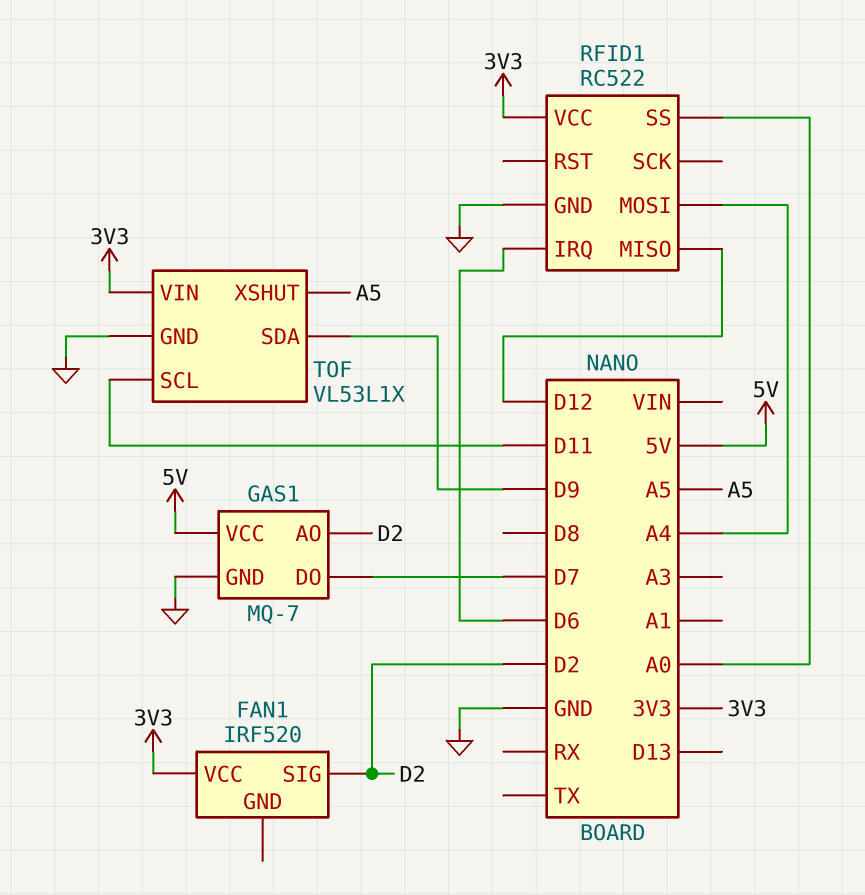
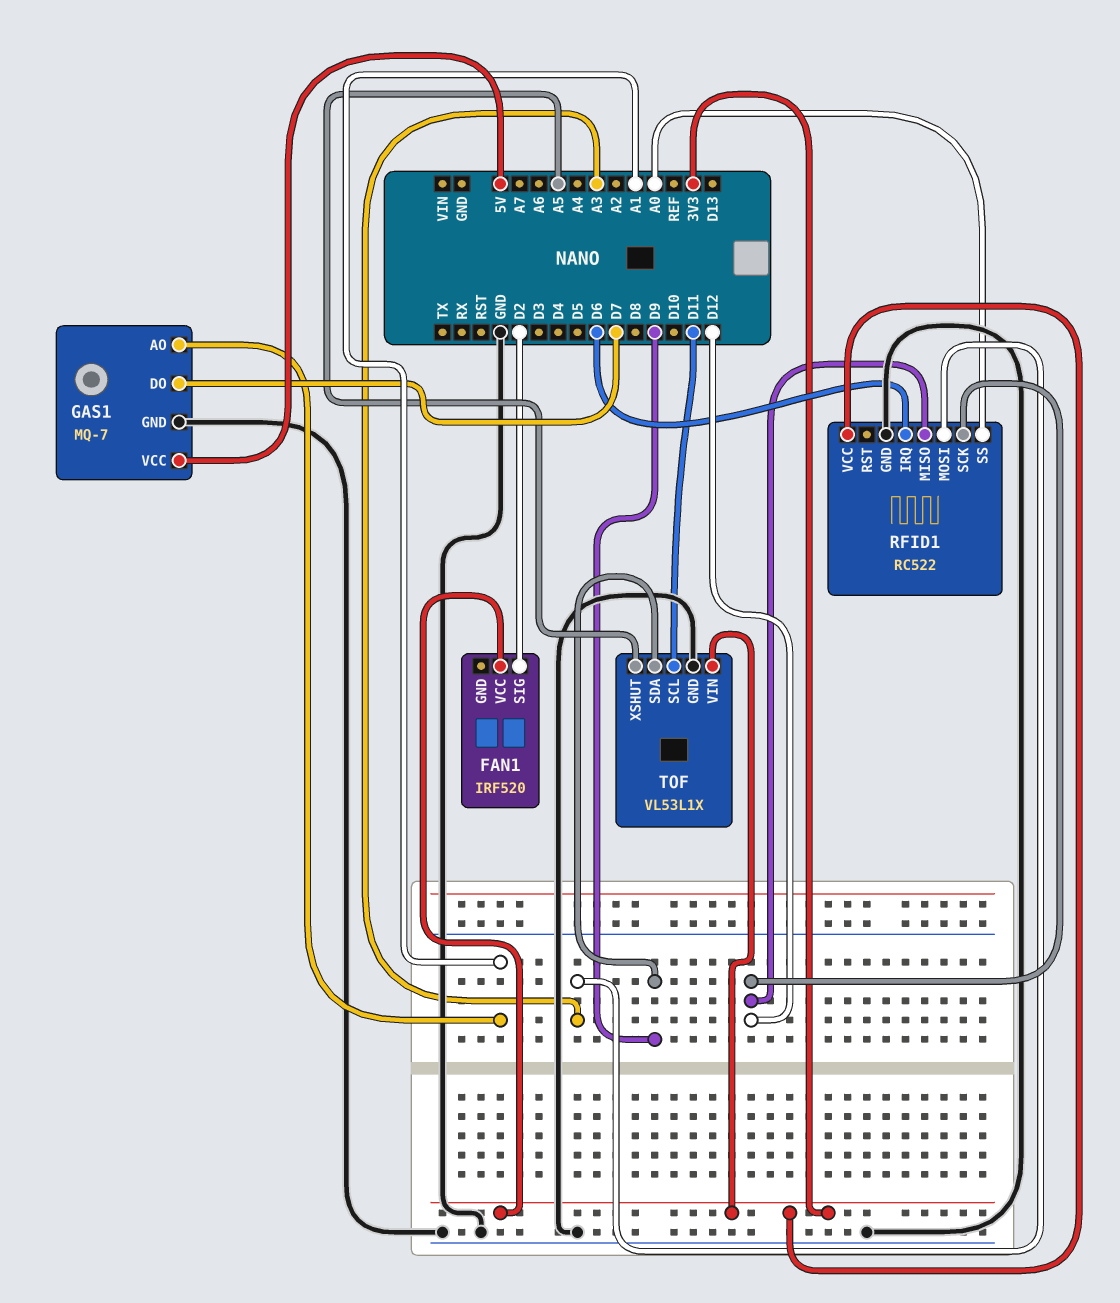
GAS1 pin AO: D2 -> A1
RFID1 pin MOSI: A4 -> A3
RFID1 pin SCK: none -> D12

